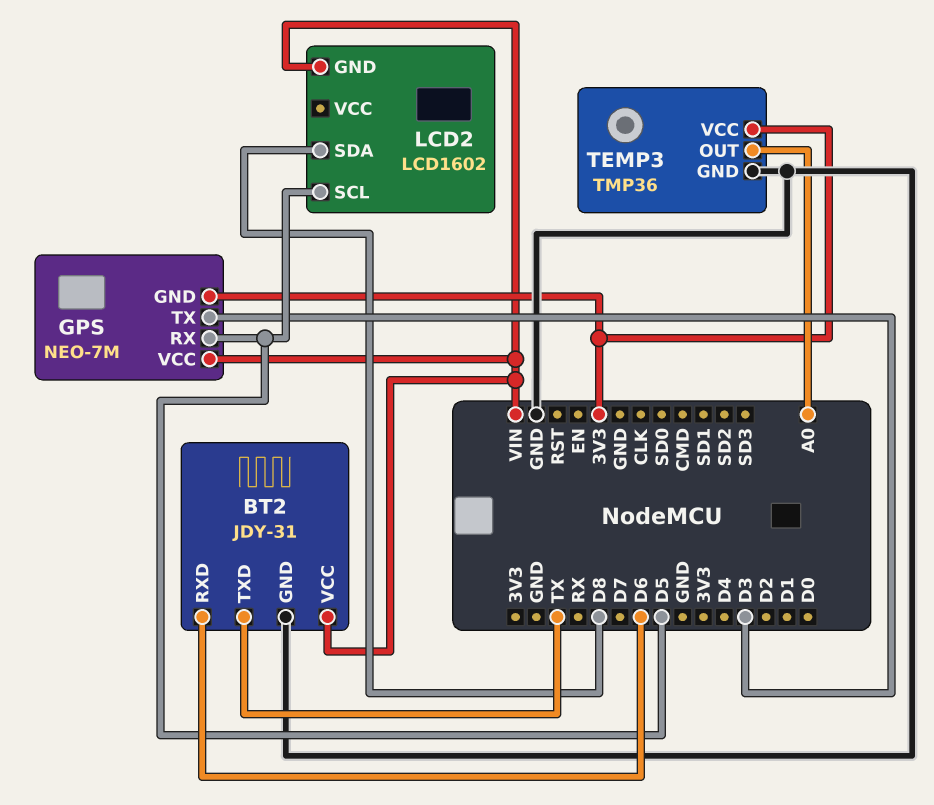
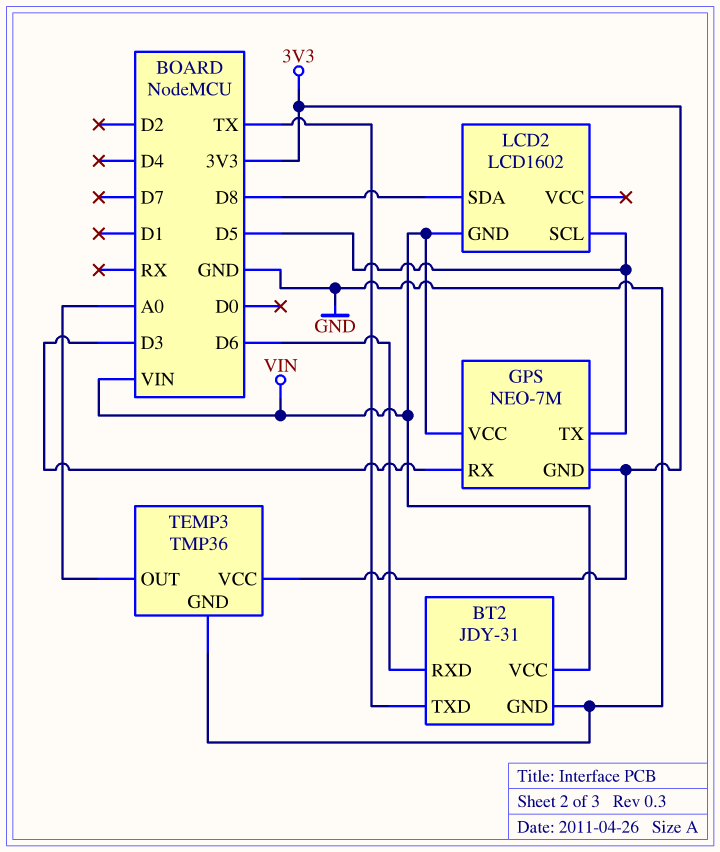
GPS pin RX: D5 -> D3
GPS pin TX: D3 -> D5

